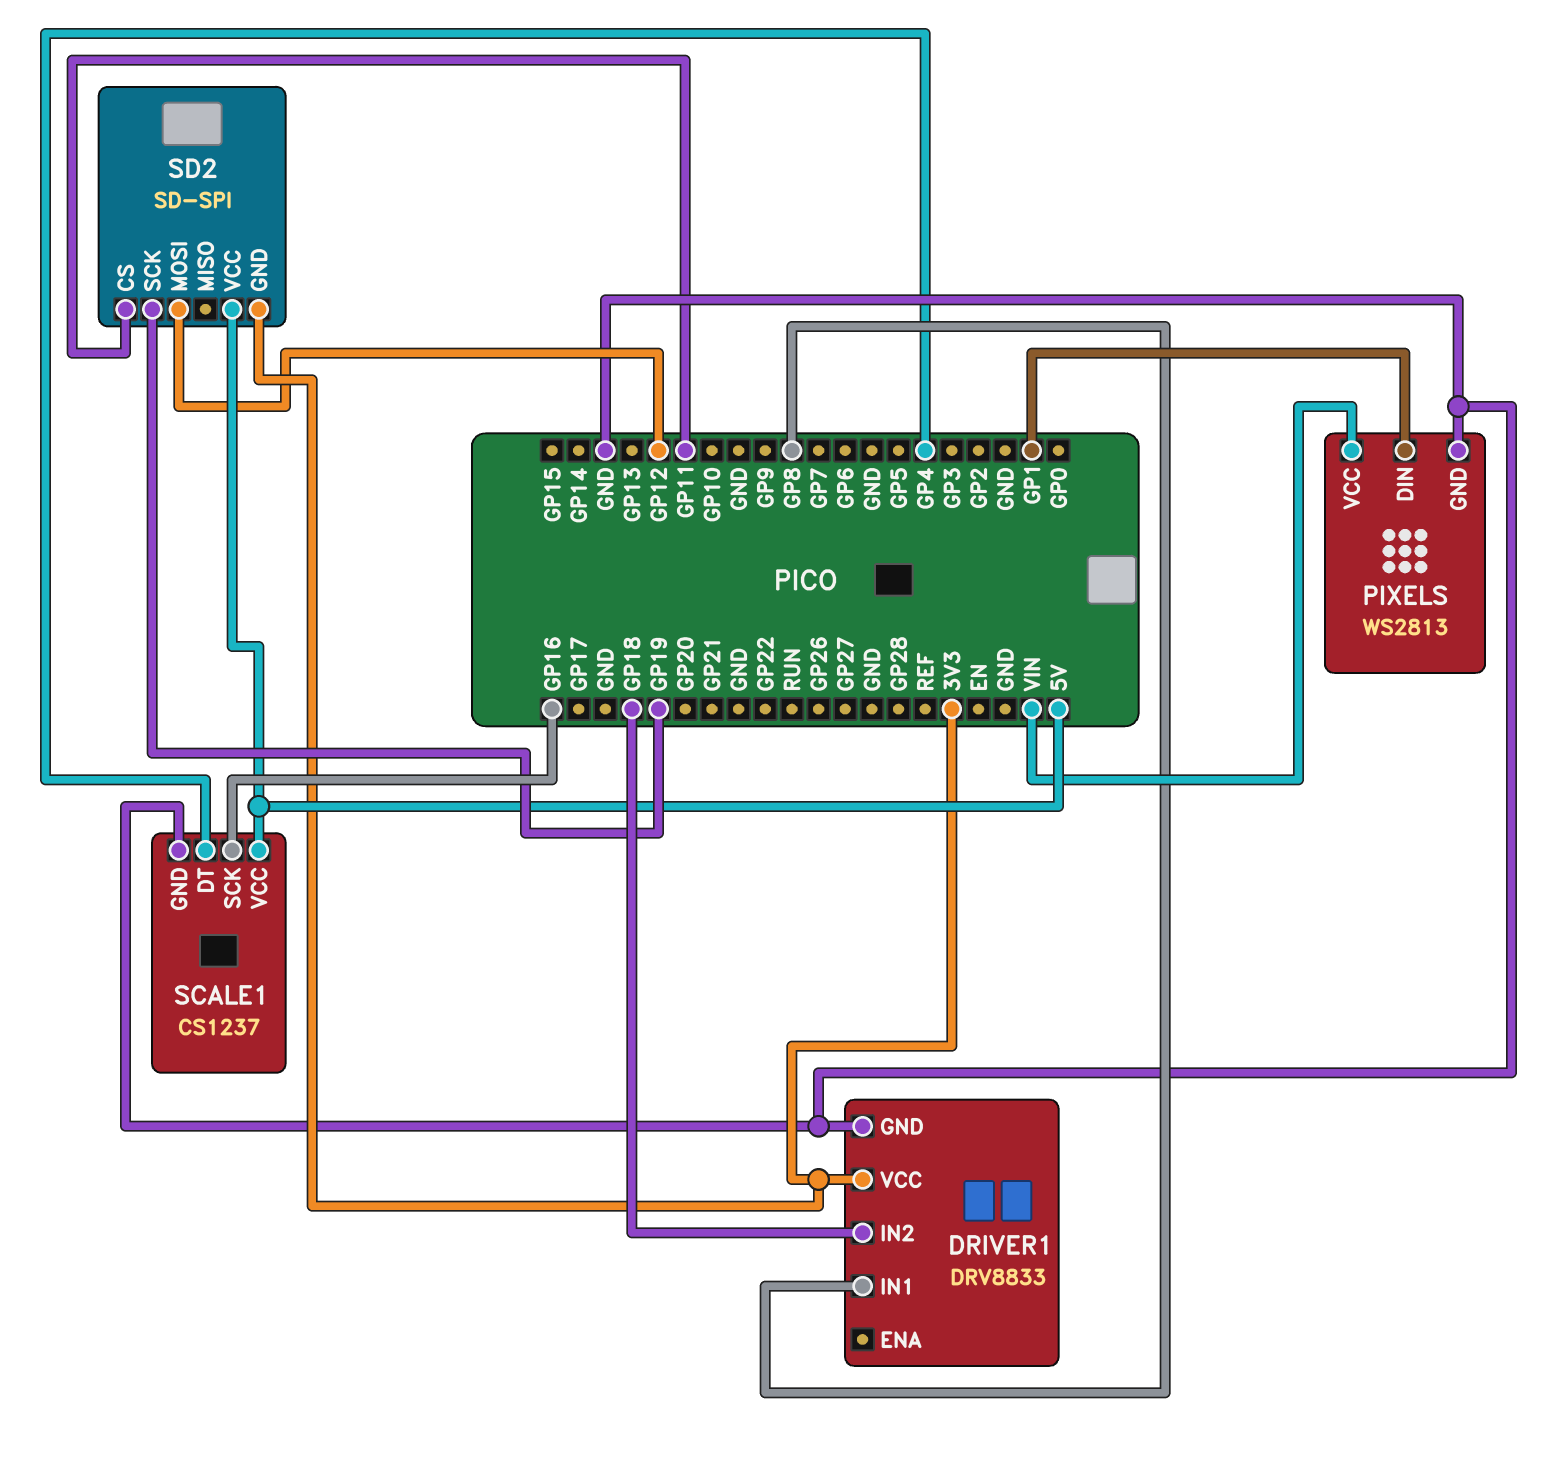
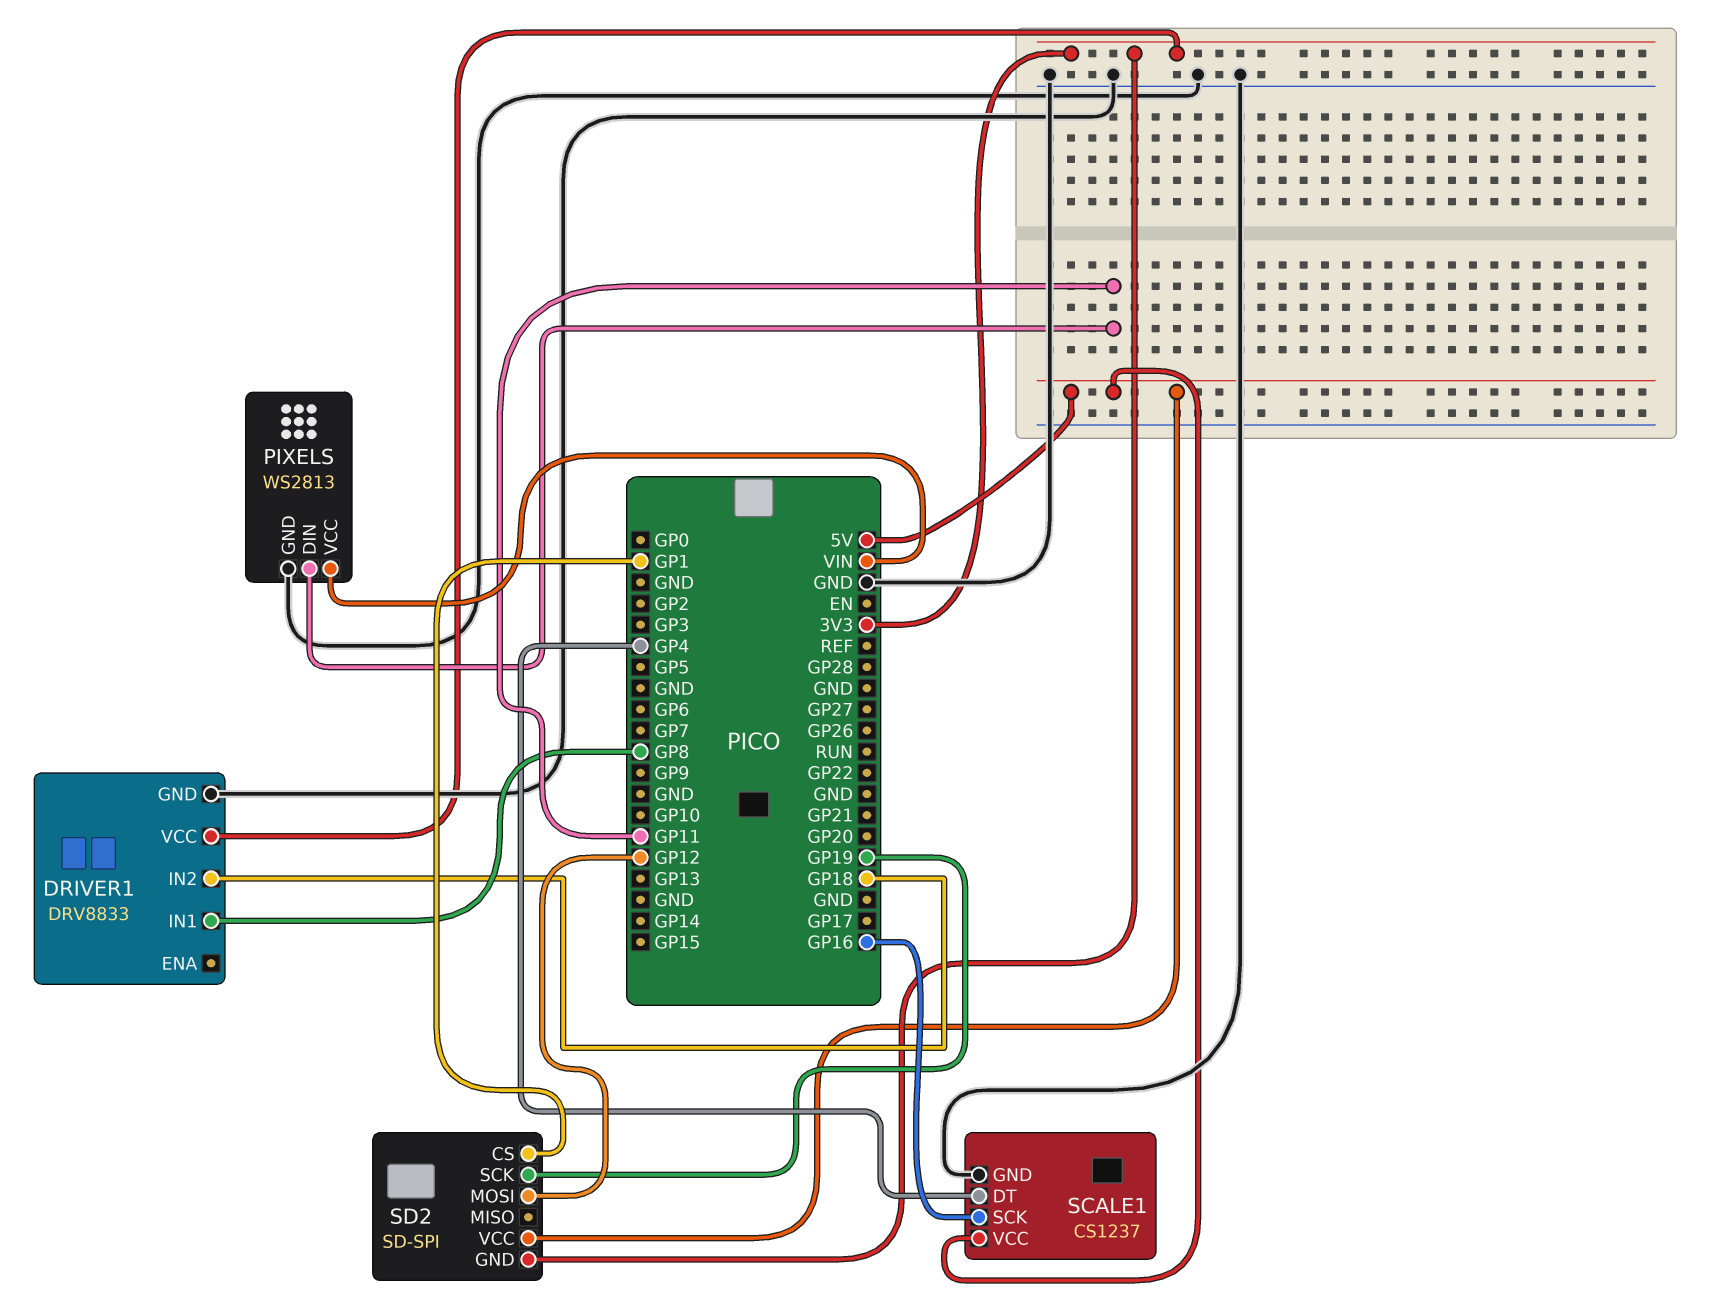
PIXELS pin DIN: GP1 -> GP11
SD2 pin CS: GP11 -> GP1

